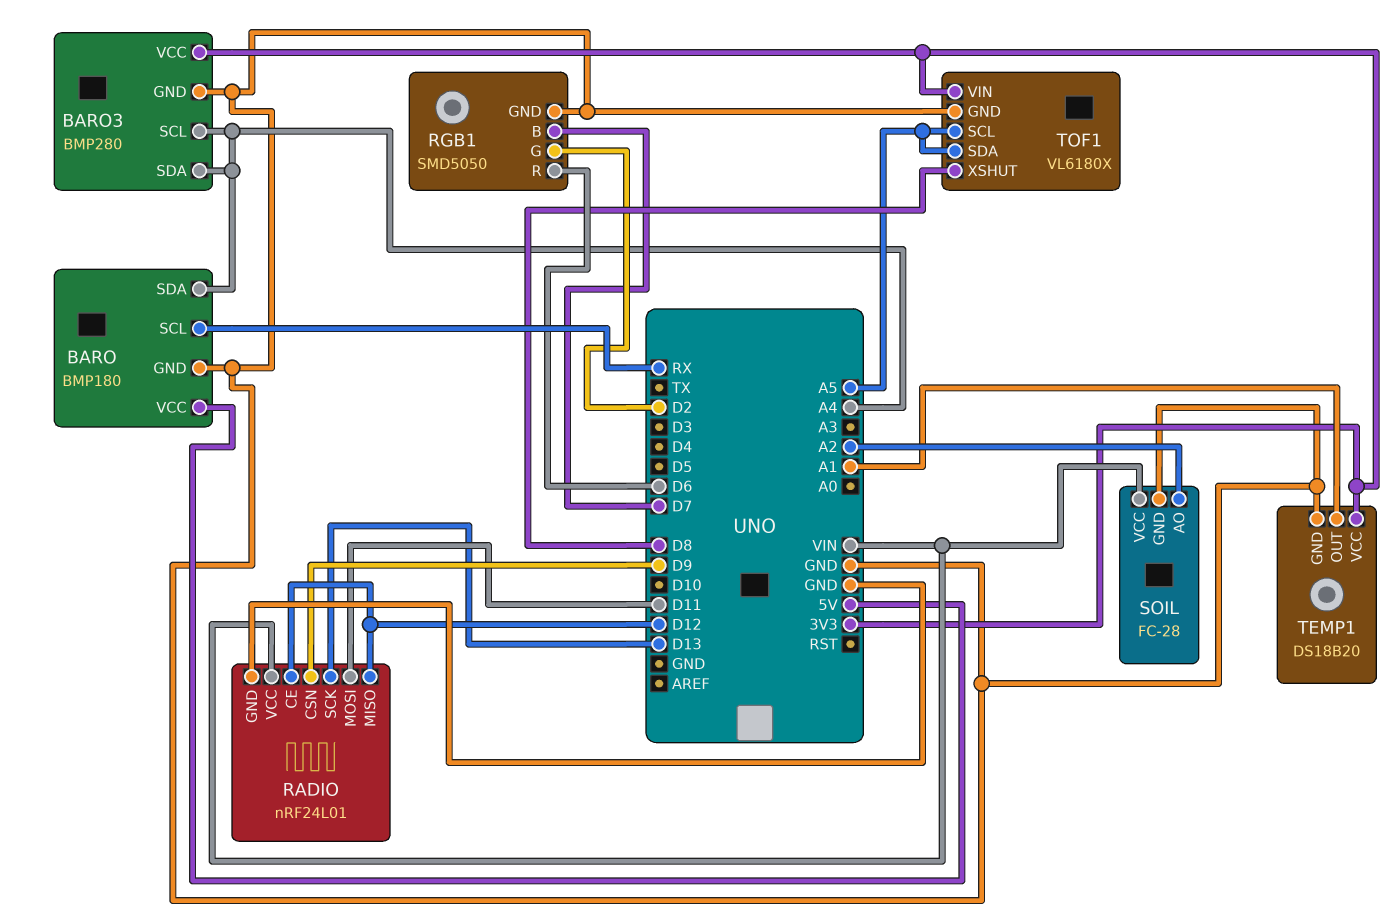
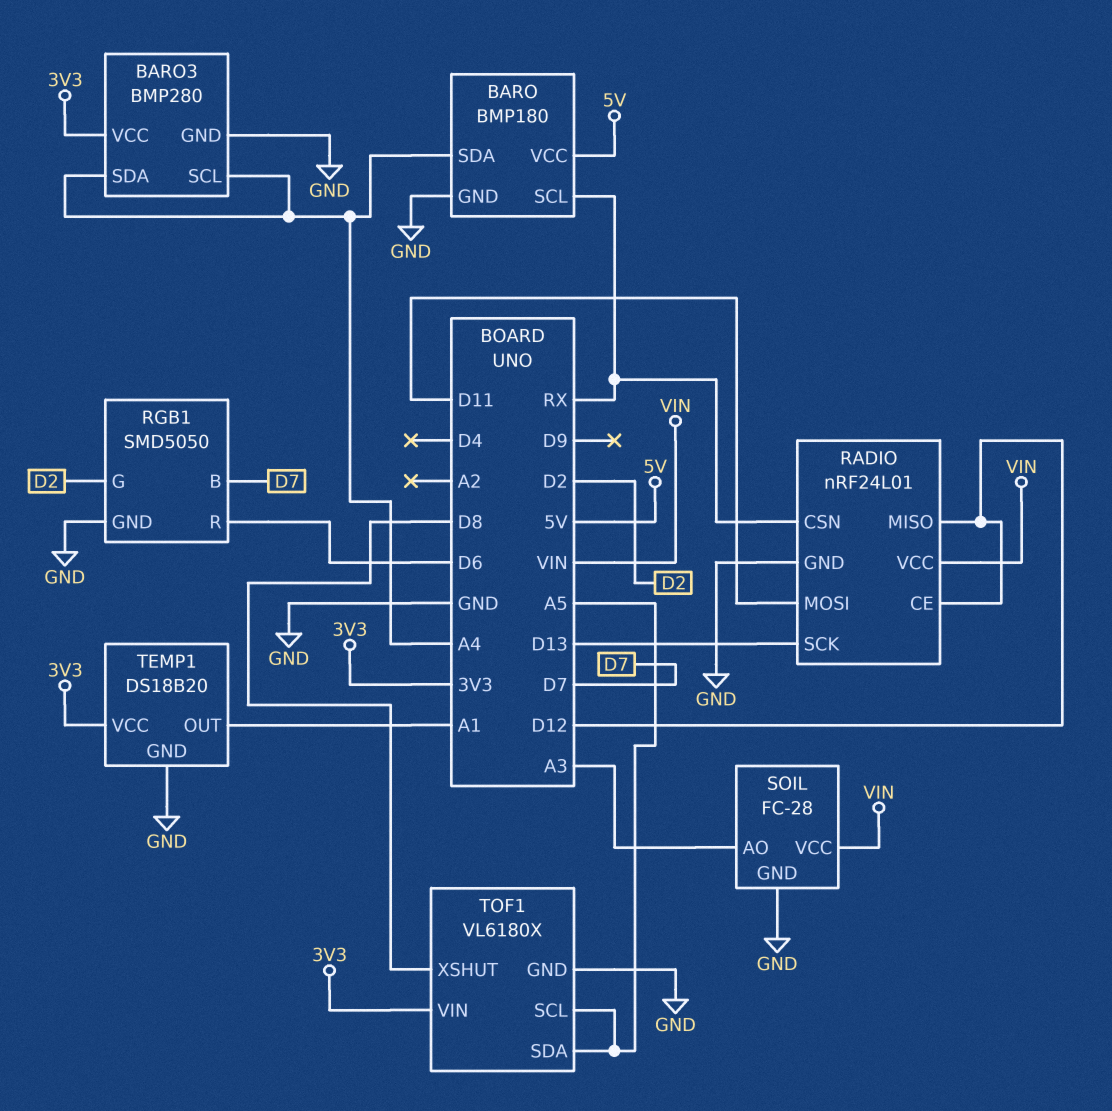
RADIO pin CSN: D9 -> RX
SOIL pin AO: A2 -> A3

